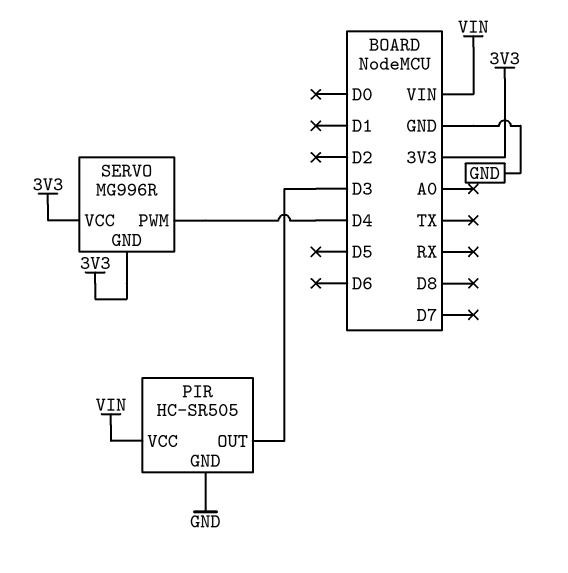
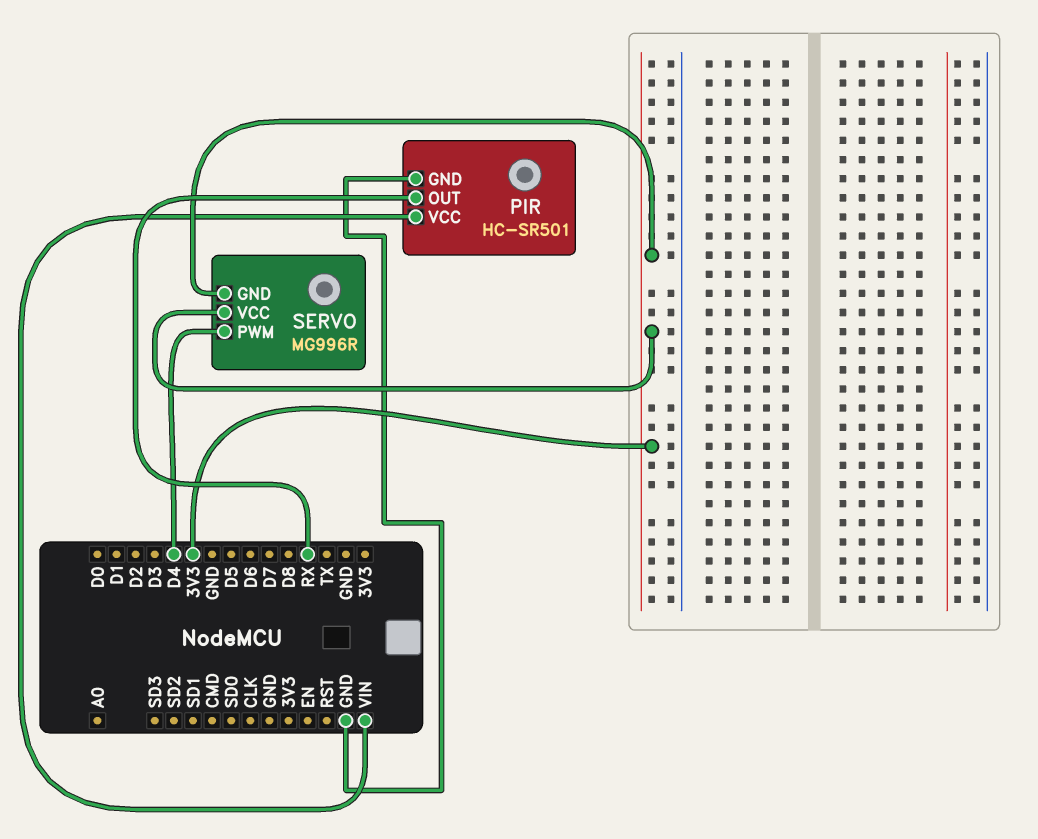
PIR: HC-SR505 -> HC-SR501
PIR pin OUT: D3 -> RX

